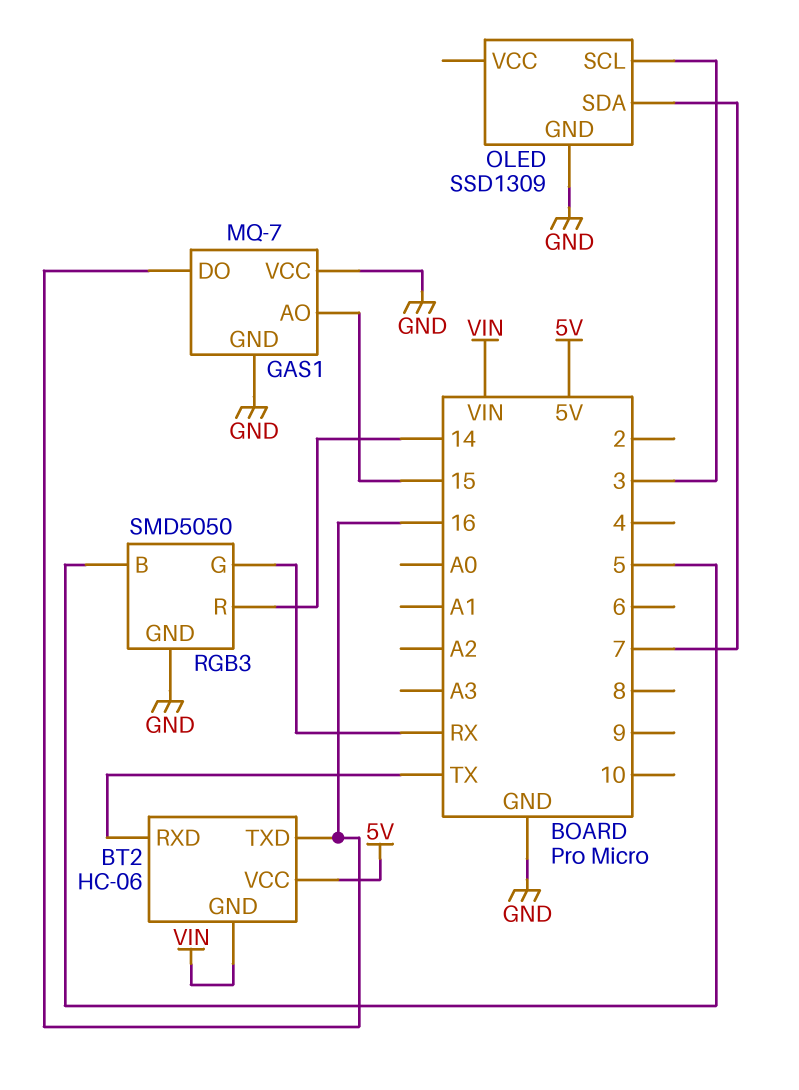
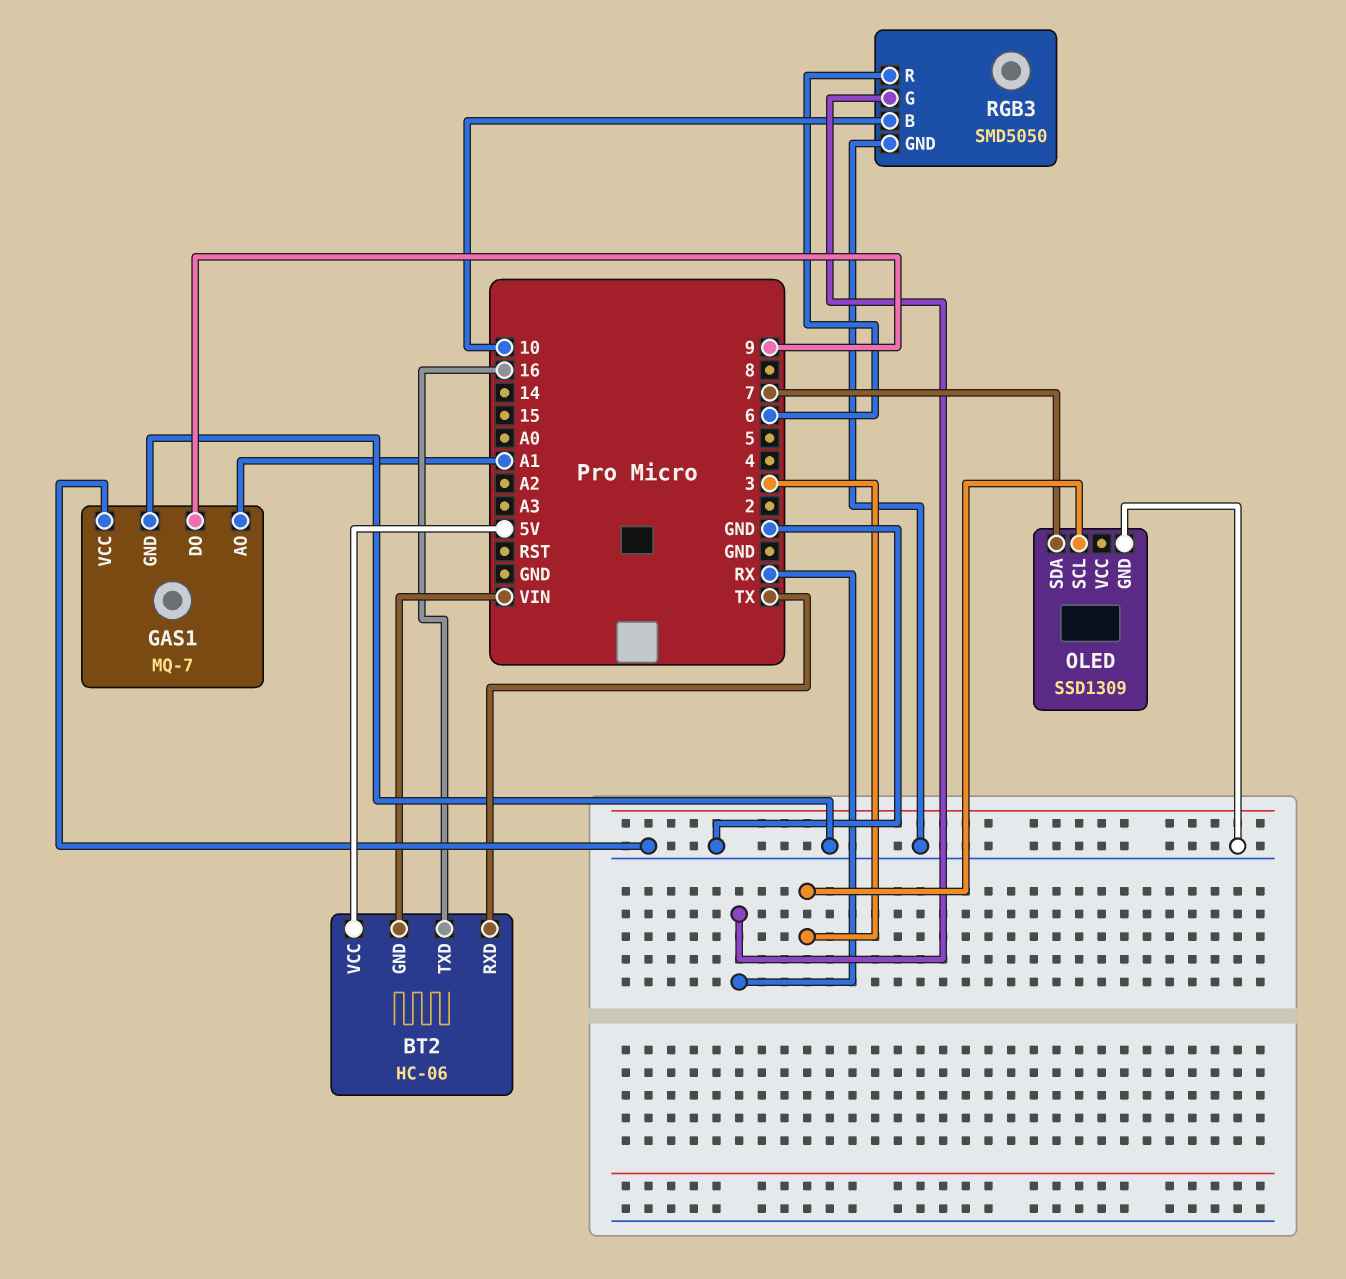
GAS1 pin AO: 15 -> A1
GAS1 pin DO: 16 -> 9
RGB3 pin B: 5 -> 10
RGB3 pin R: 14 -> 6

